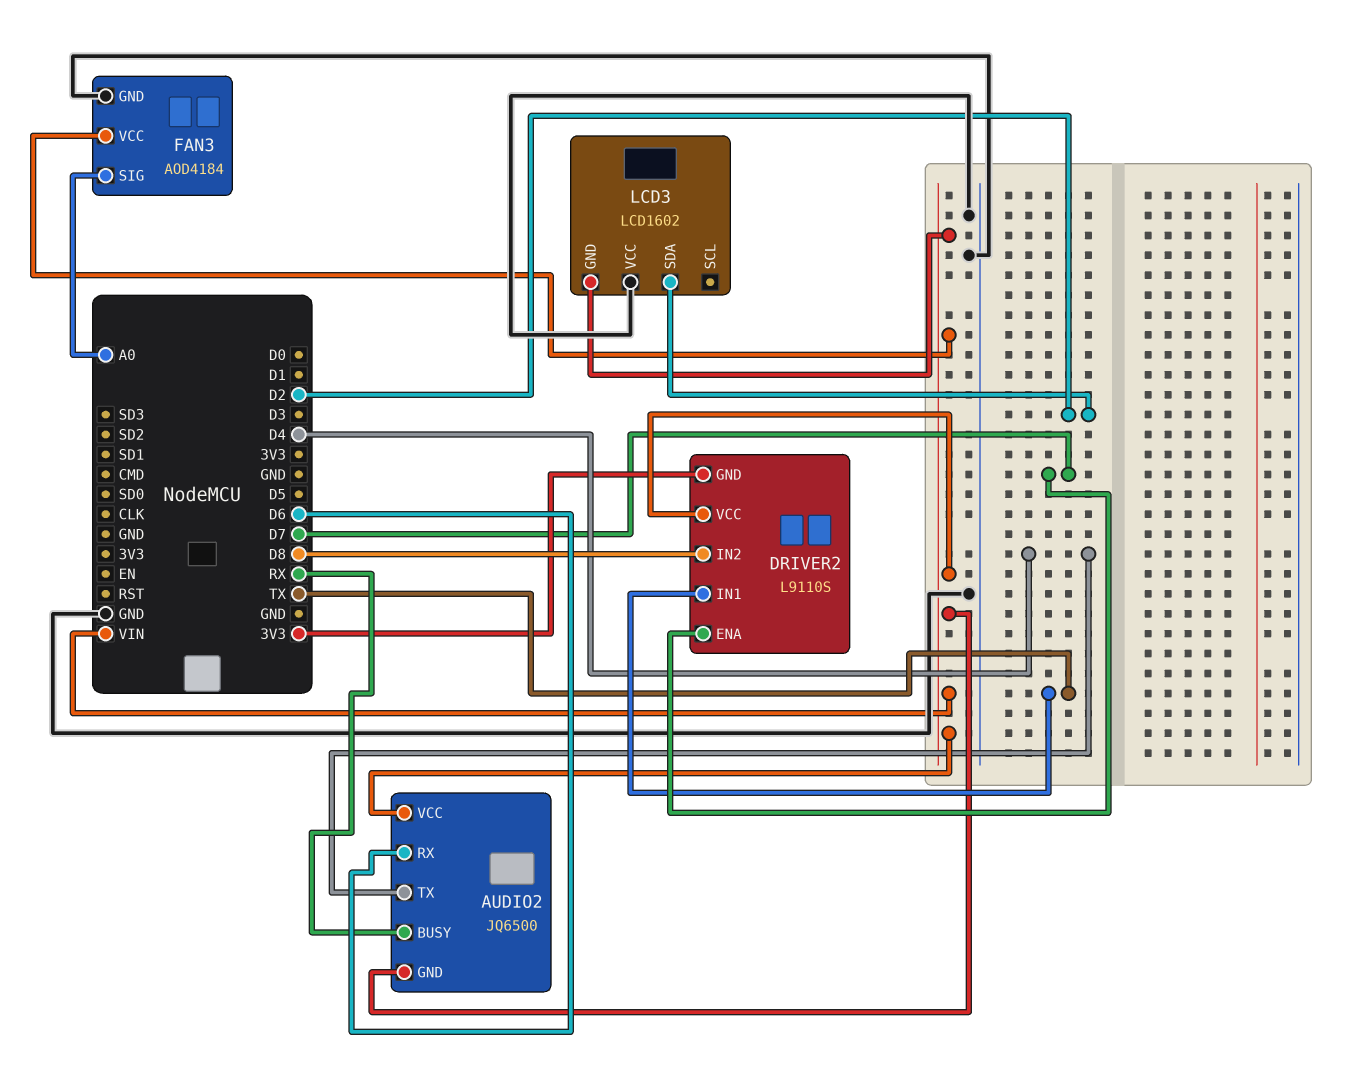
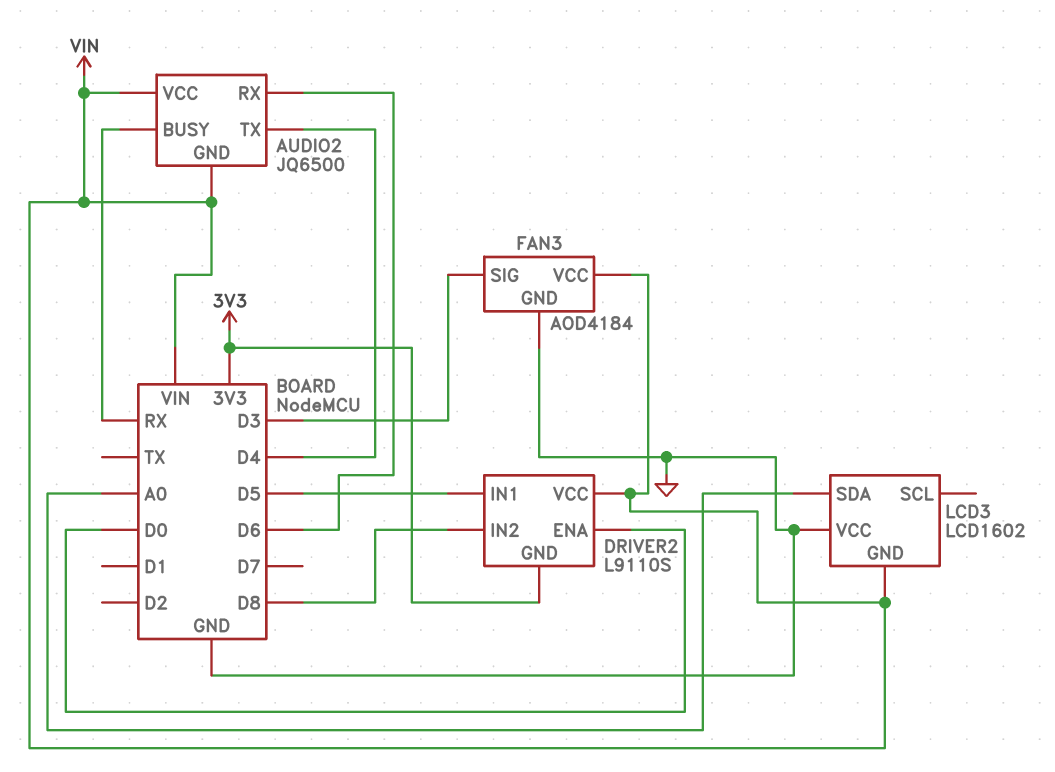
DRIVER2 pin ENA: D7 -> D0
DRIVER2 pin IN1: TX -> D5
FAN3 pin SIG: A0 -> D3
LCD3 pin SDA: D2 -> A0

